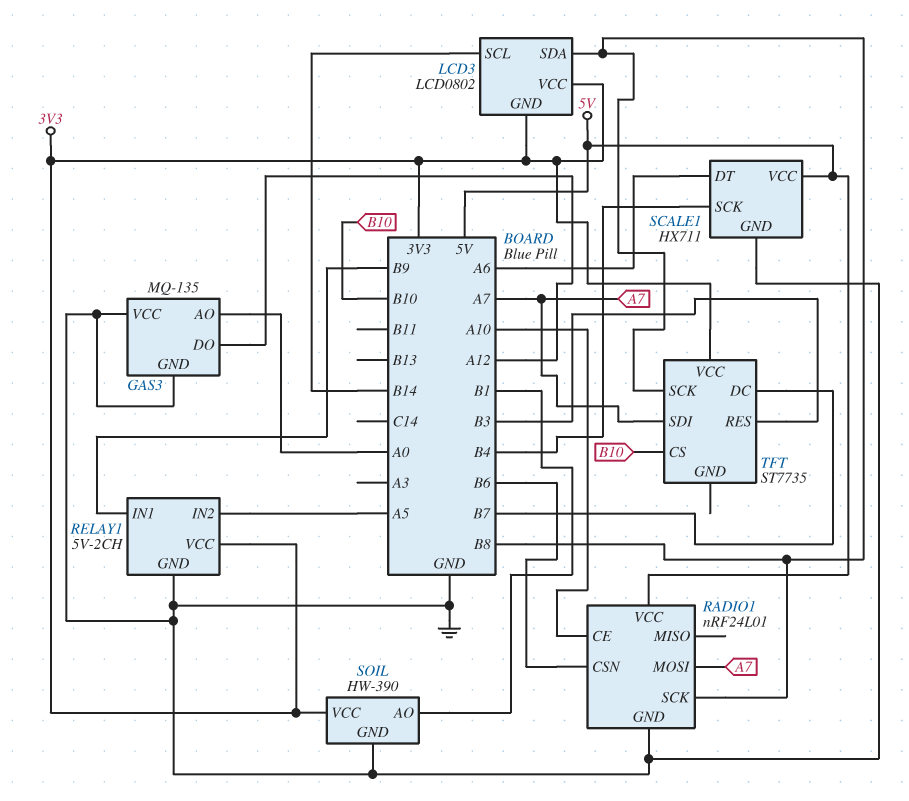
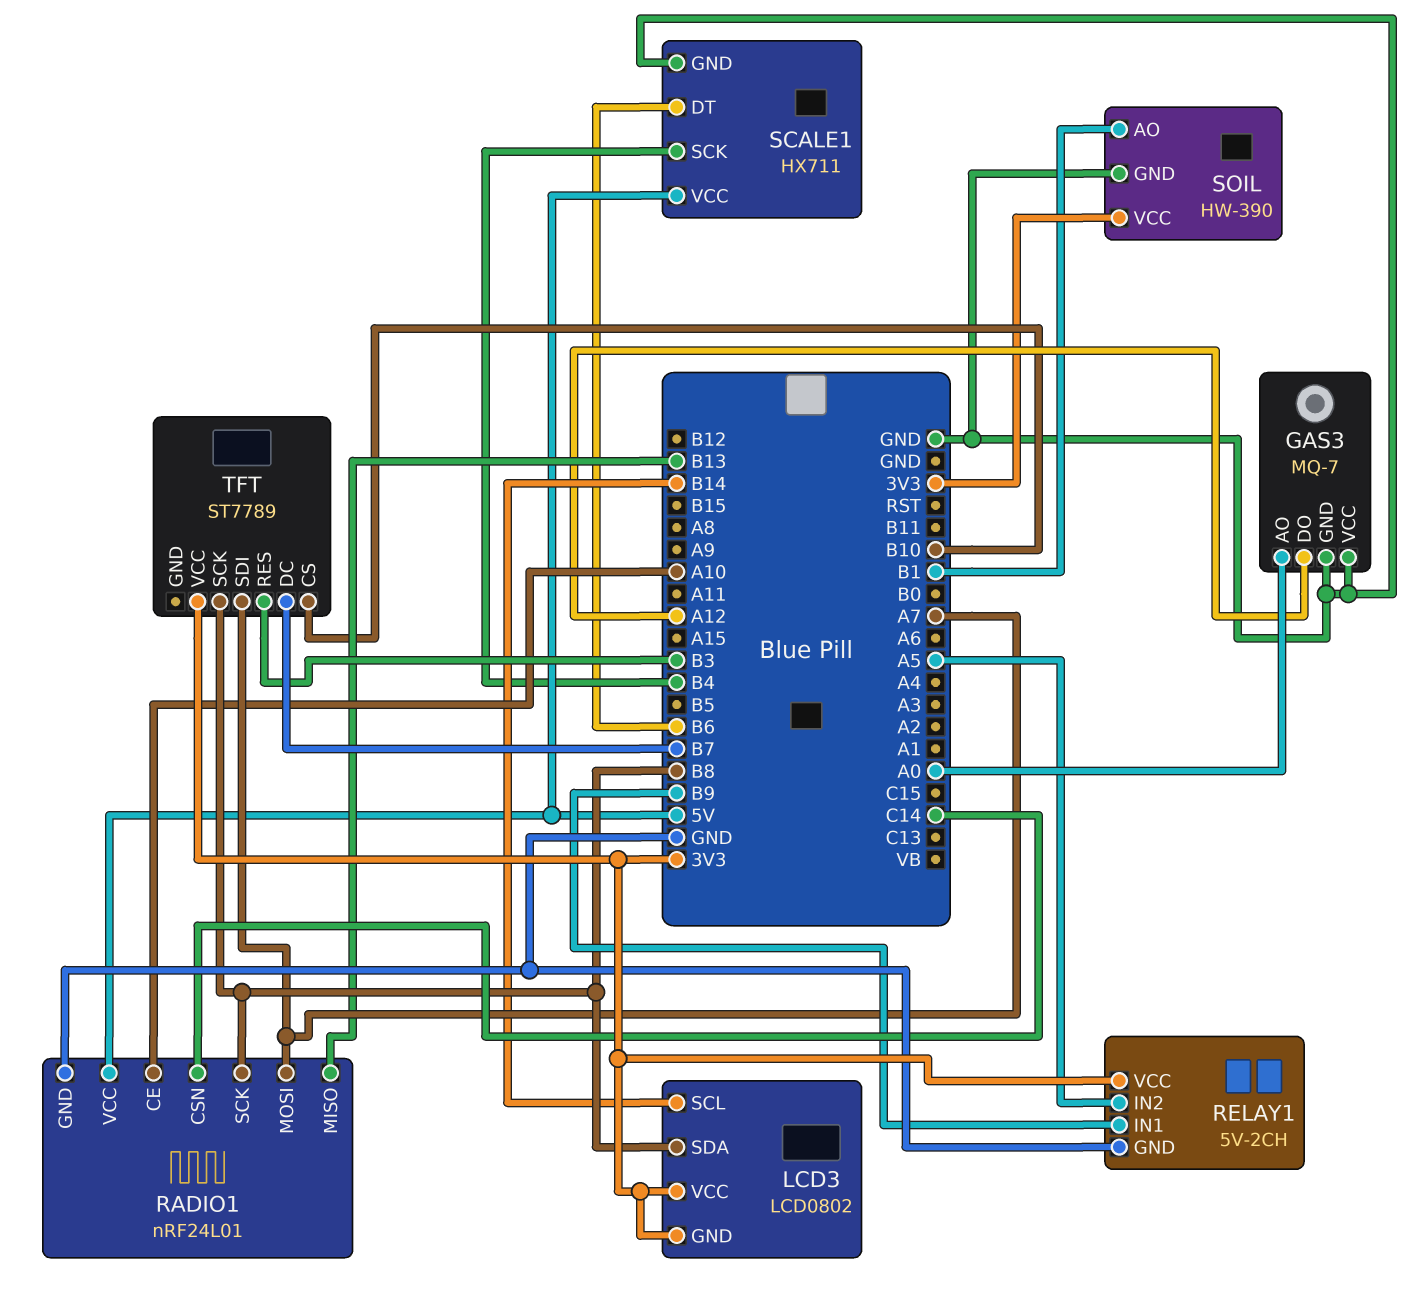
GAS3: MQ-135 -> MQ-7
RADIO1 pin CSN: B6 -> C14
RADIO1 pin MISO: none -> B13
SCALE1 pin DT: A6 -> B6
TFT: ST7735 -> ST7789

